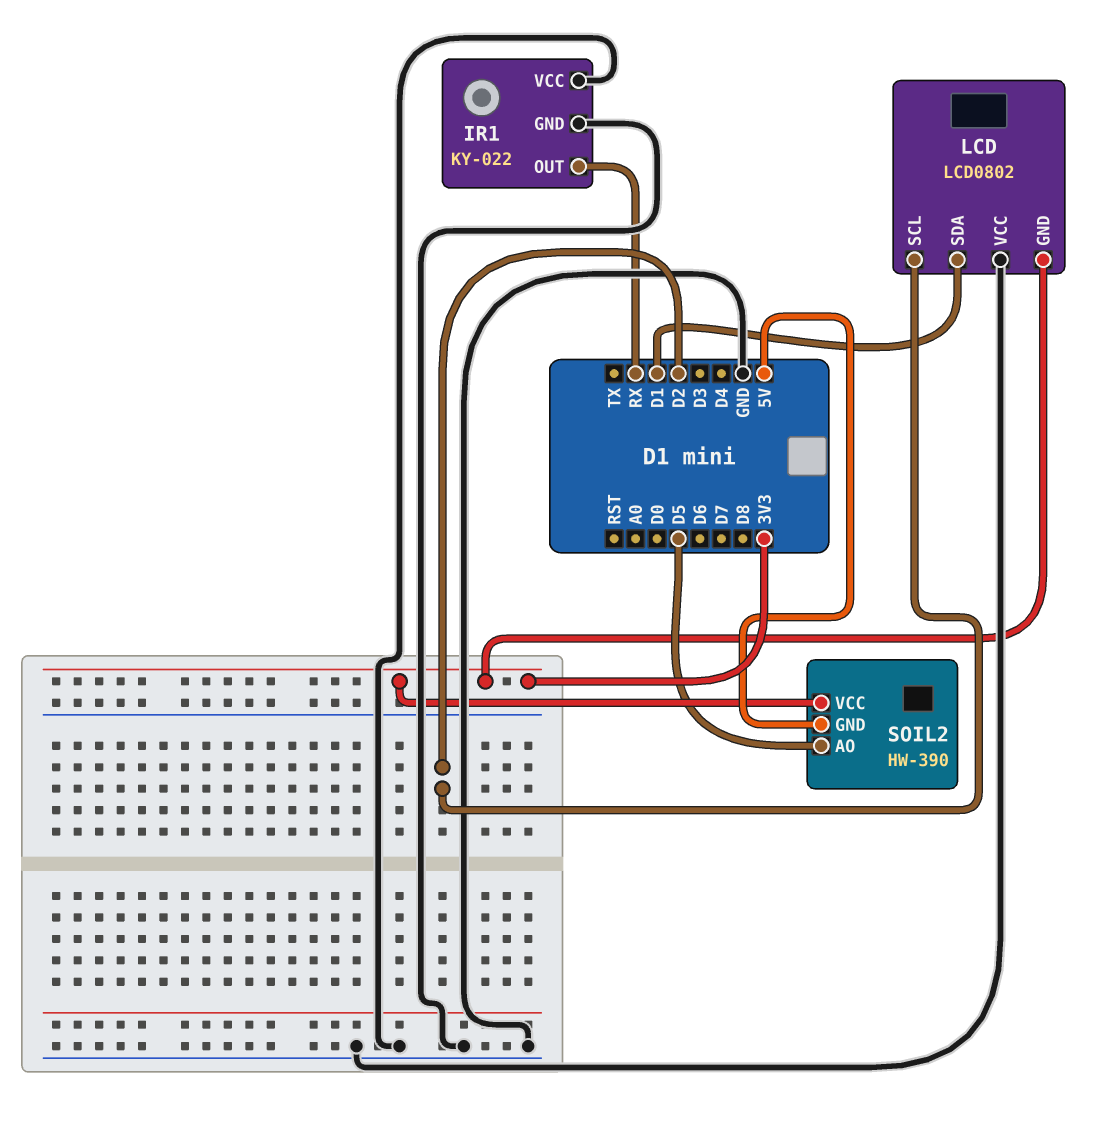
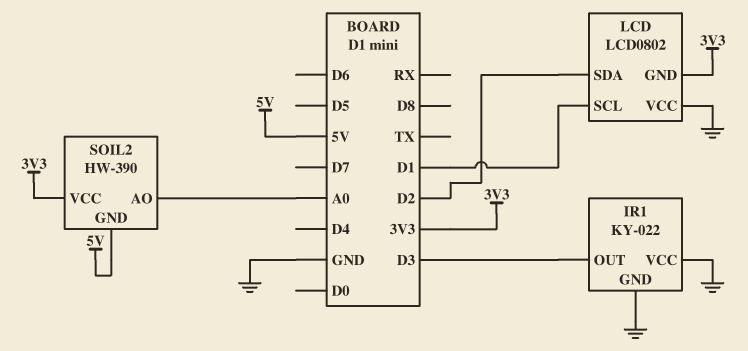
IR1 pin OUT: RX -> D3
LCD pin SCL: D2 -> D1
LCD pin SDA: D1 -> D2
SOIL2 pin AO: D5 -> A0

